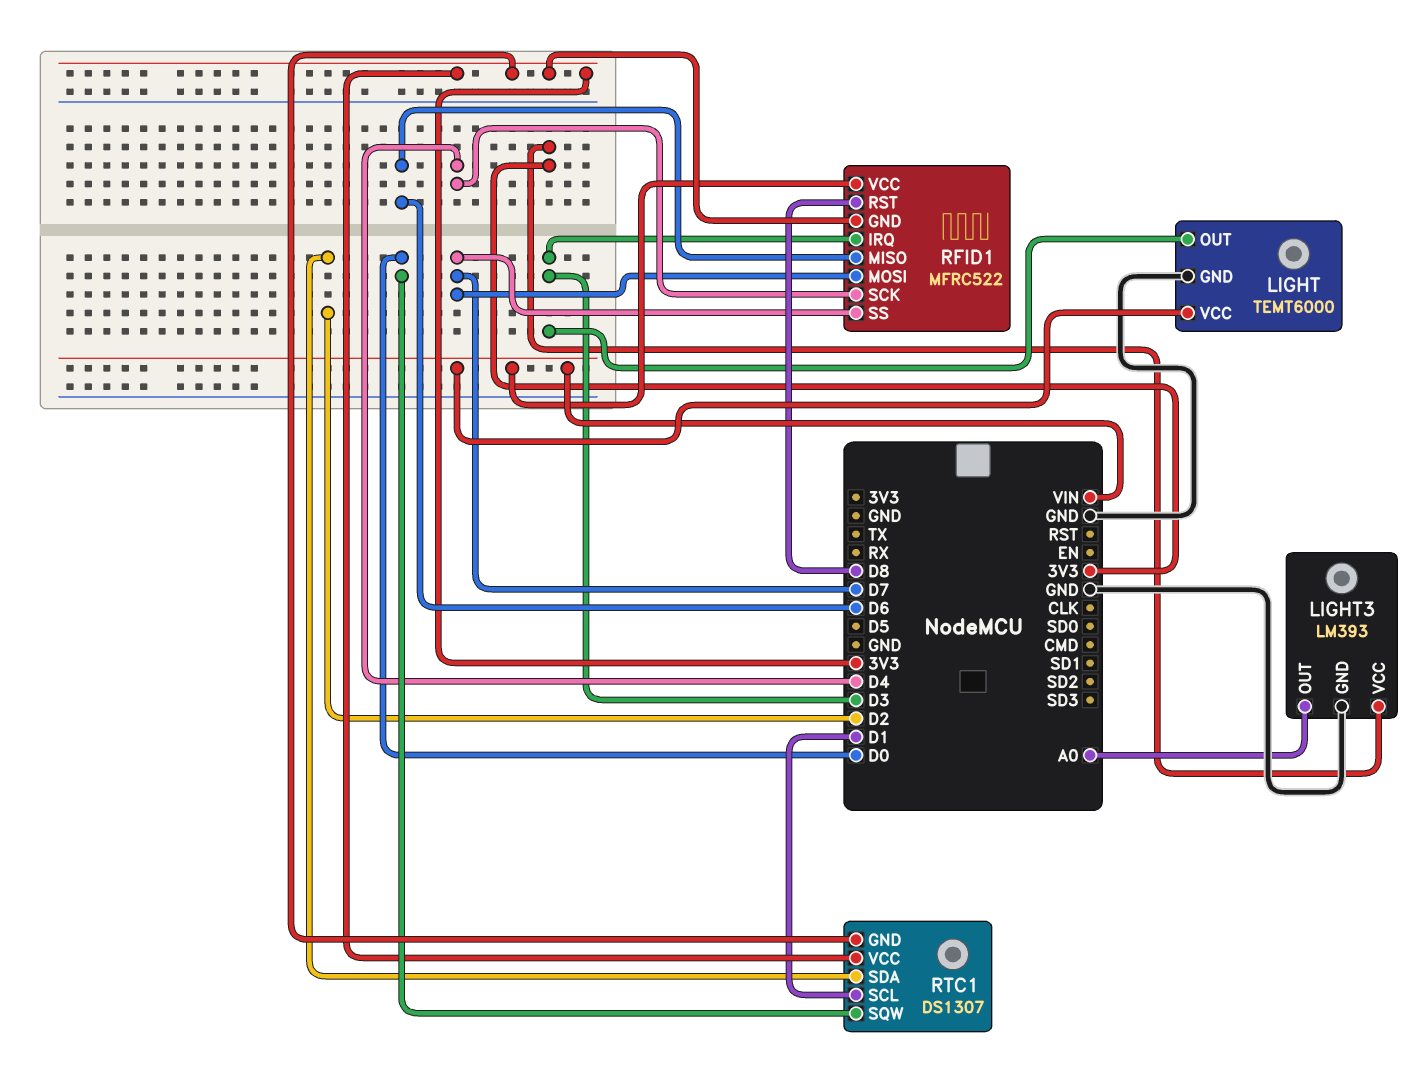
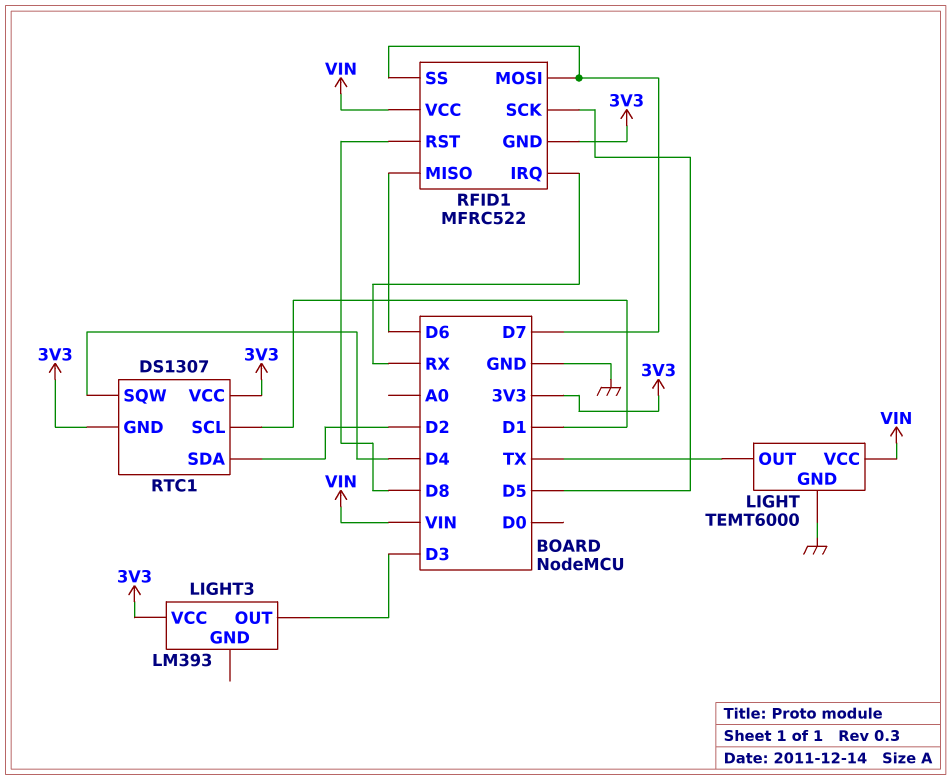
LIGHT pin OUT: D3 -> TX
LIGHT3 pin GND: GND -> none
LIGHT3 pin OUT: A0 -> D3
RFID1 pin IRQ: D3 -> RX
RFID1 pin SCK: D4 -> D5
RTC1 pin SQW: D0 -> D4

